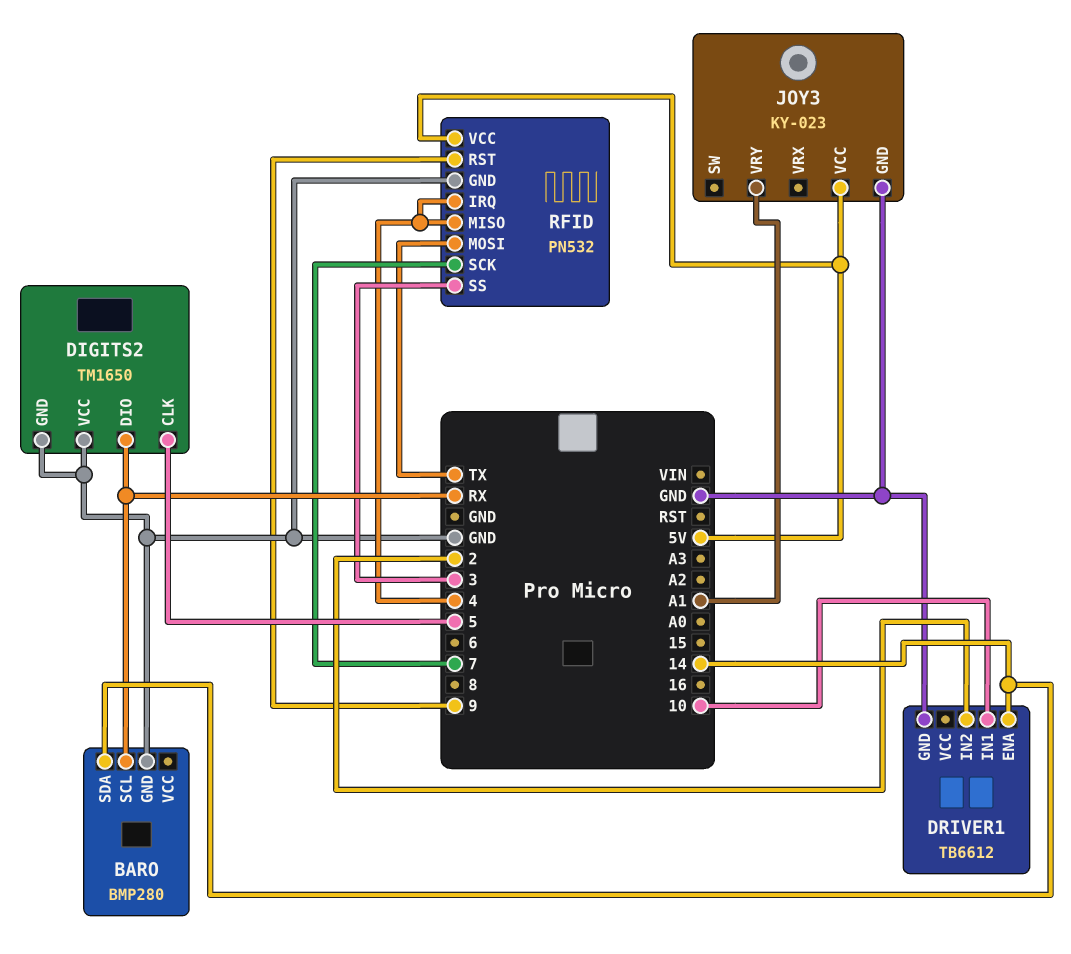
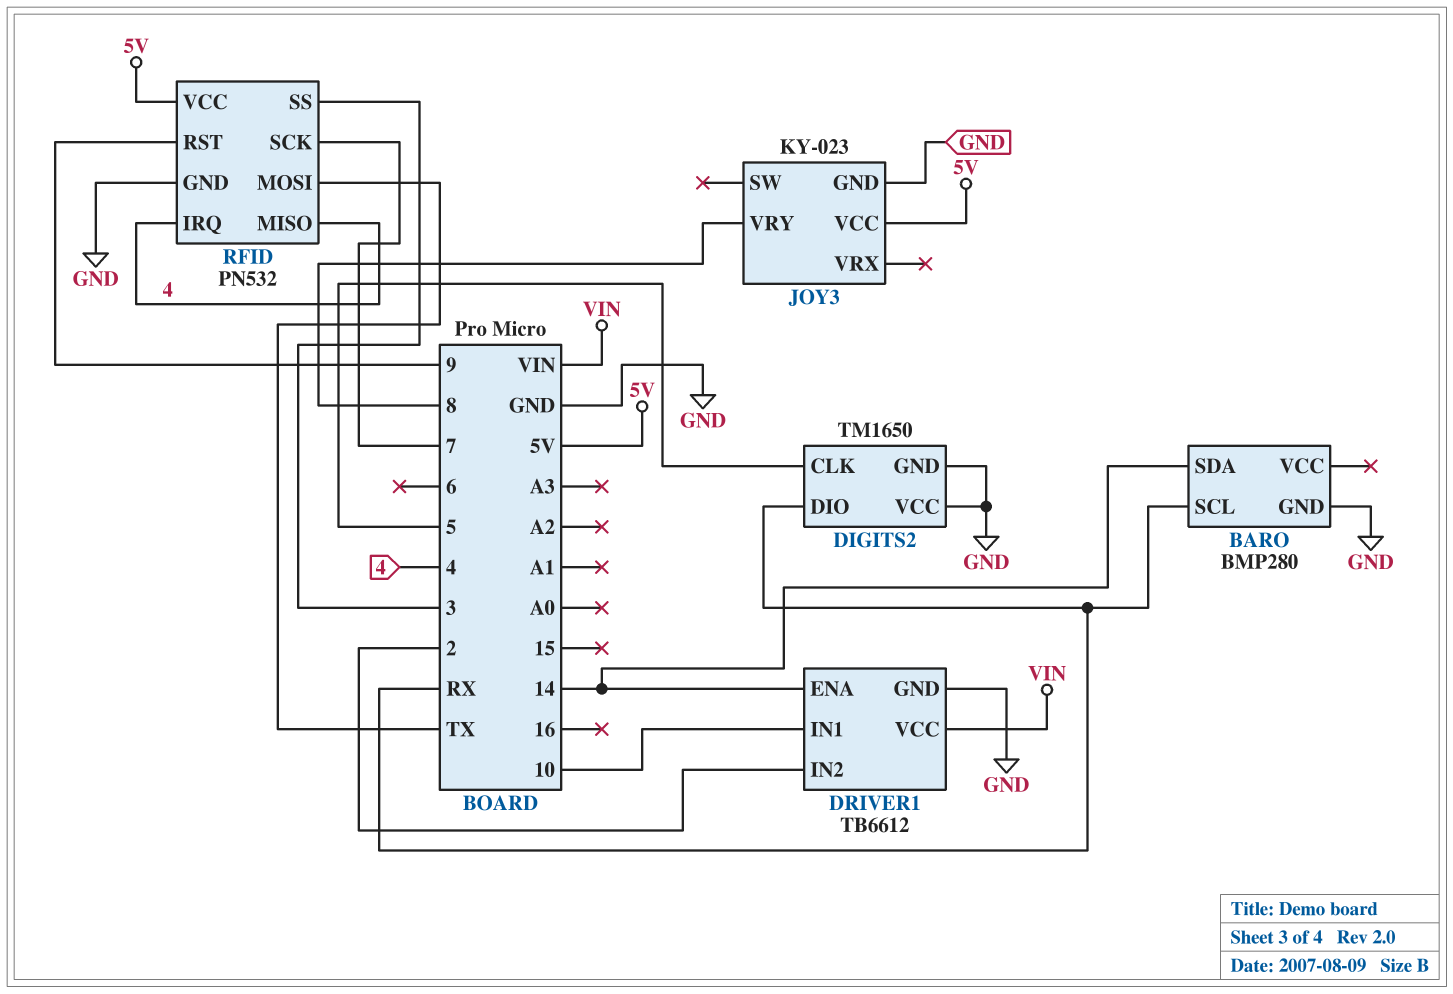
DRIVER1 pin VCC: none -> VIN
JOY3 pin VRY: A1 -> 8

